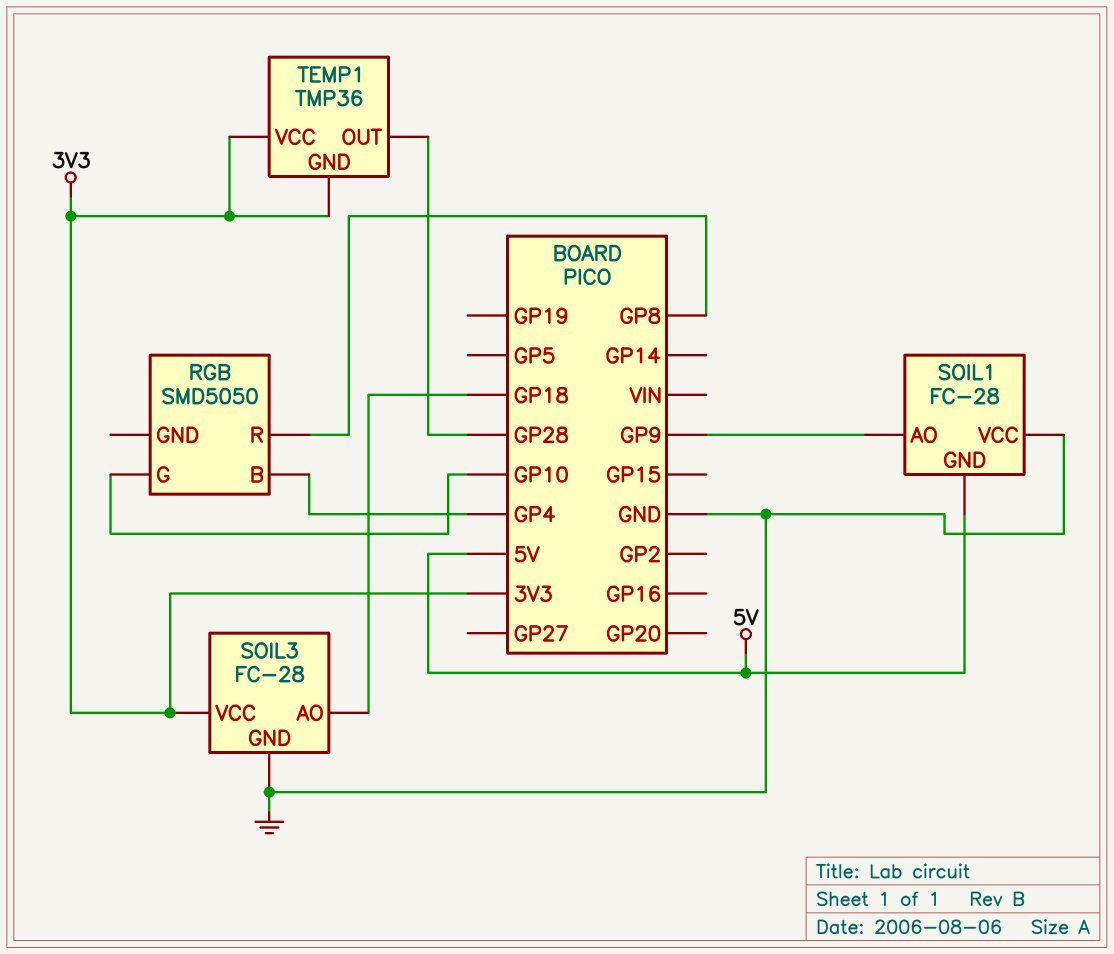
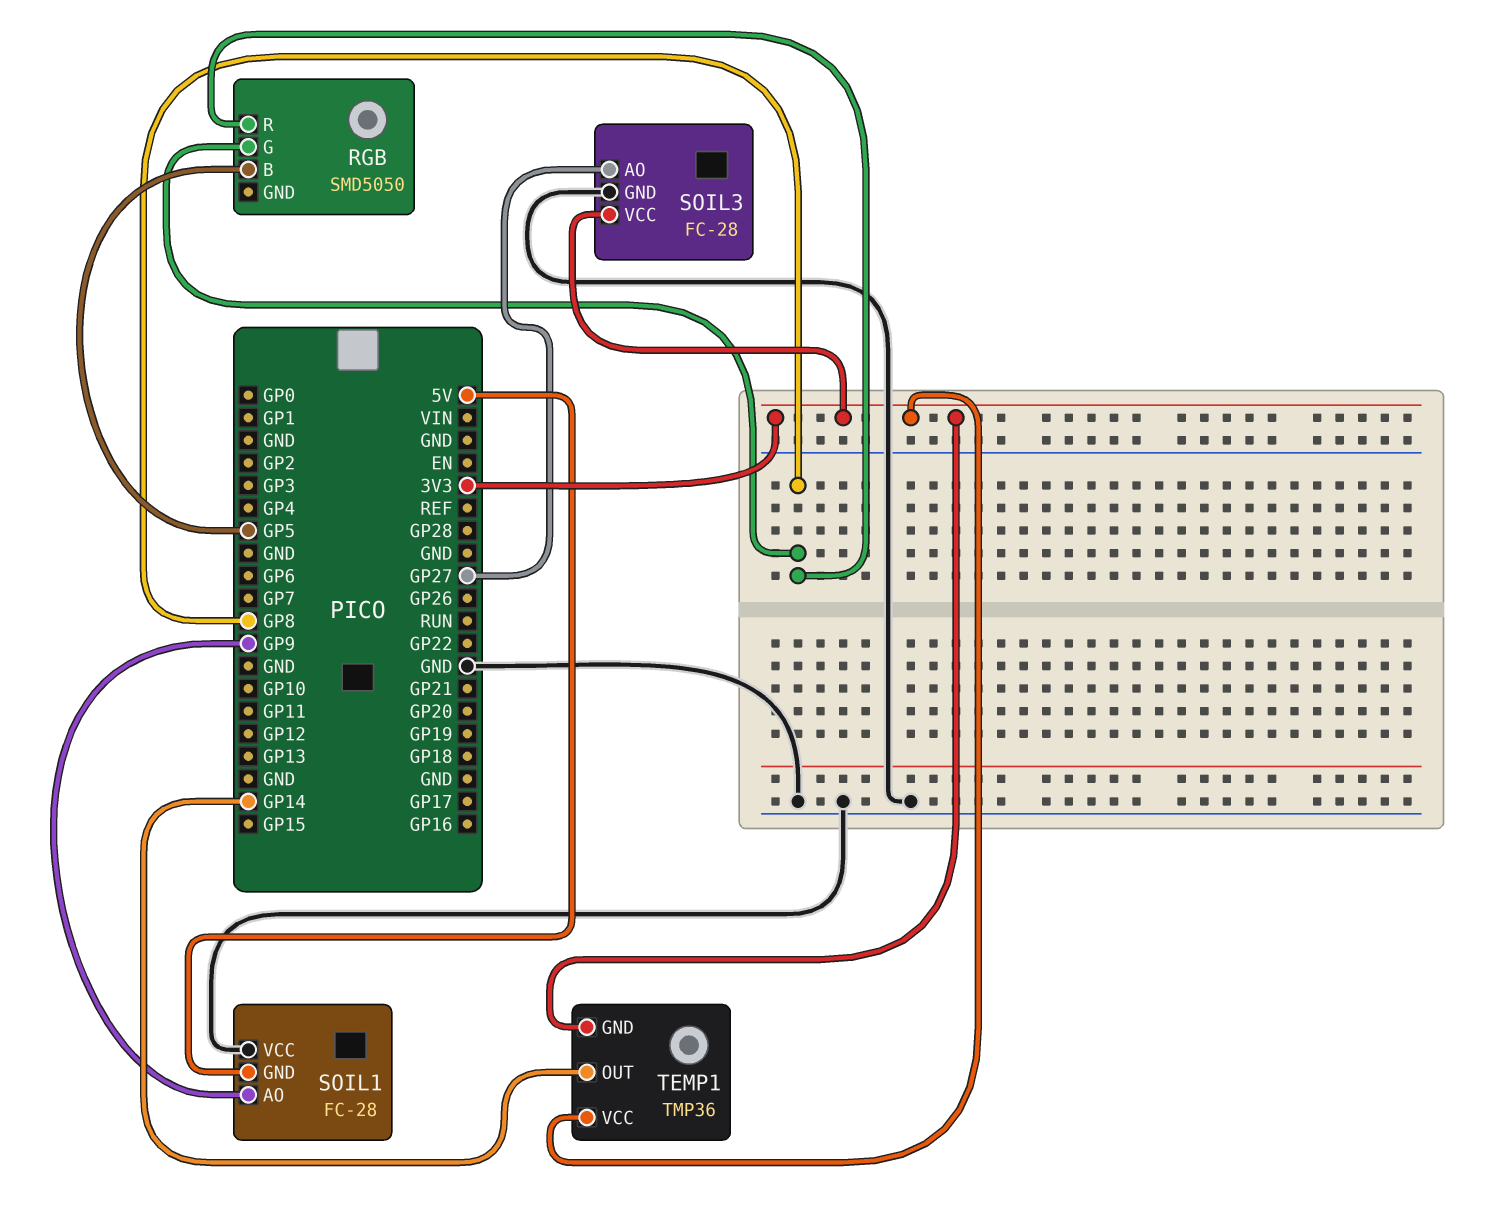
RGB pin B: GP4 -> GP5
RGB pin G: GP10 -> GP8
SOIL3 pin AO: GP18 -> GP27
TEMP1 pin OUT: GP28 -> GP14

